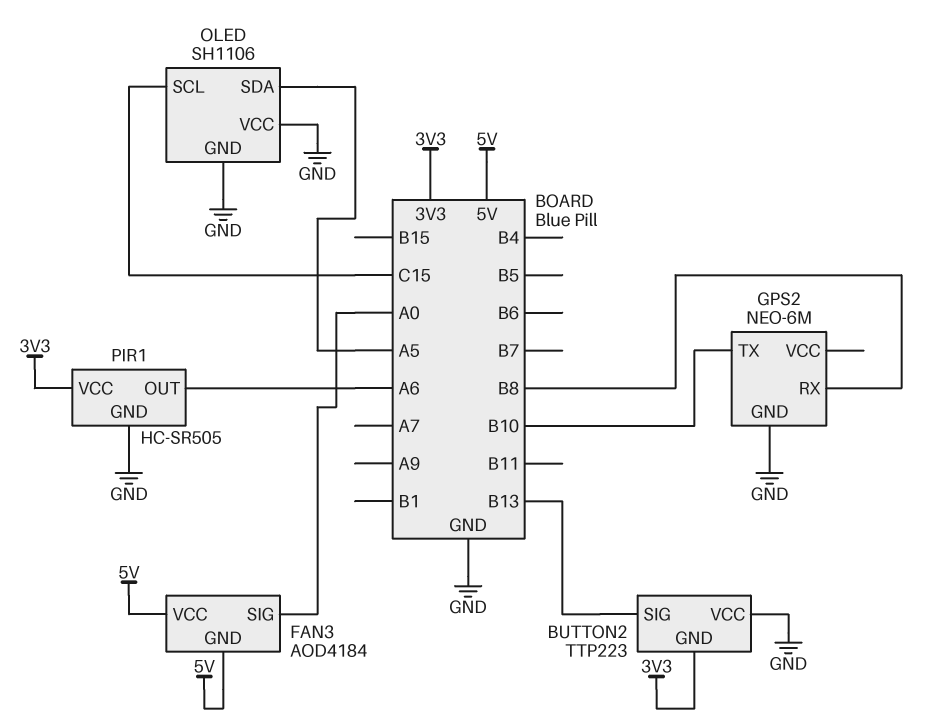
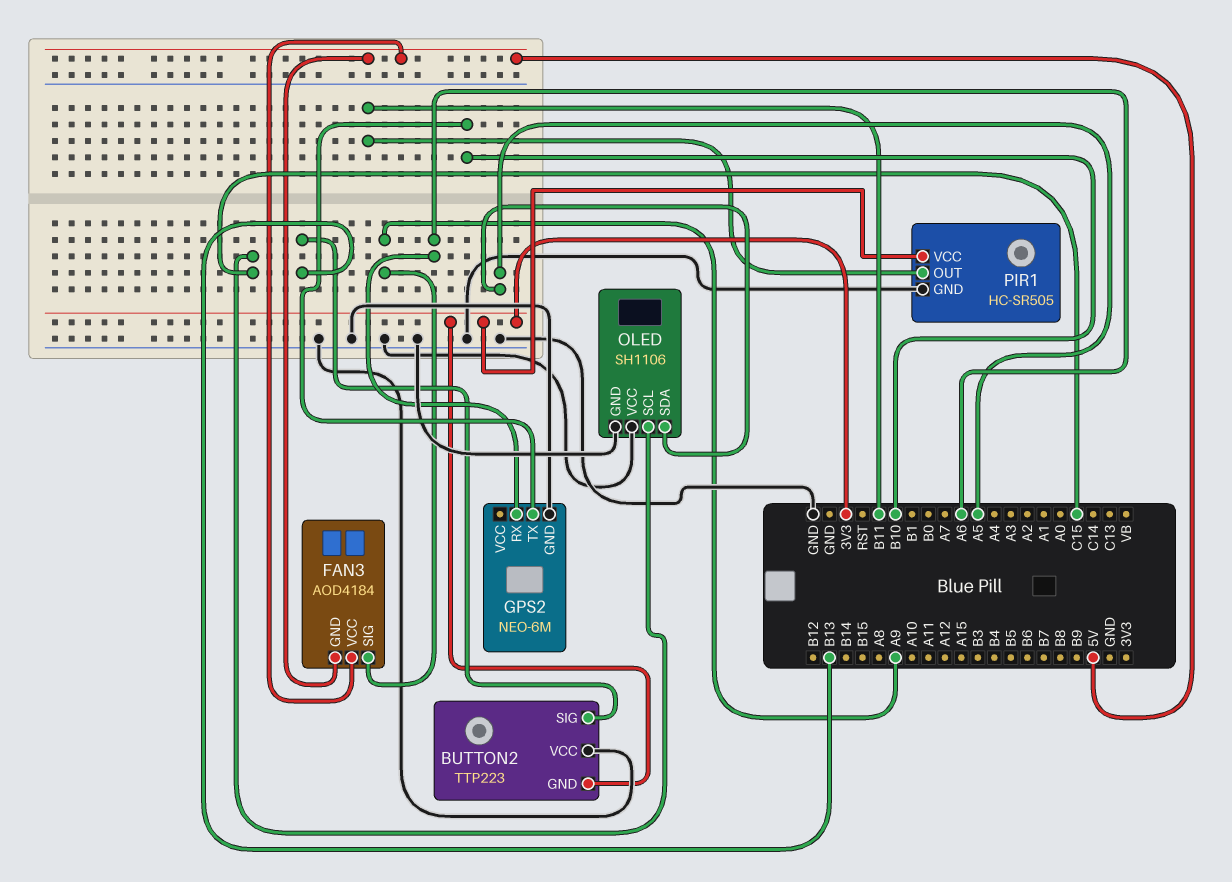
FAN3 pin SIG: A0 -> A9
GPS2 pin RX: B8 -> A6
PIR1 pin OUT: A6 -> B11

